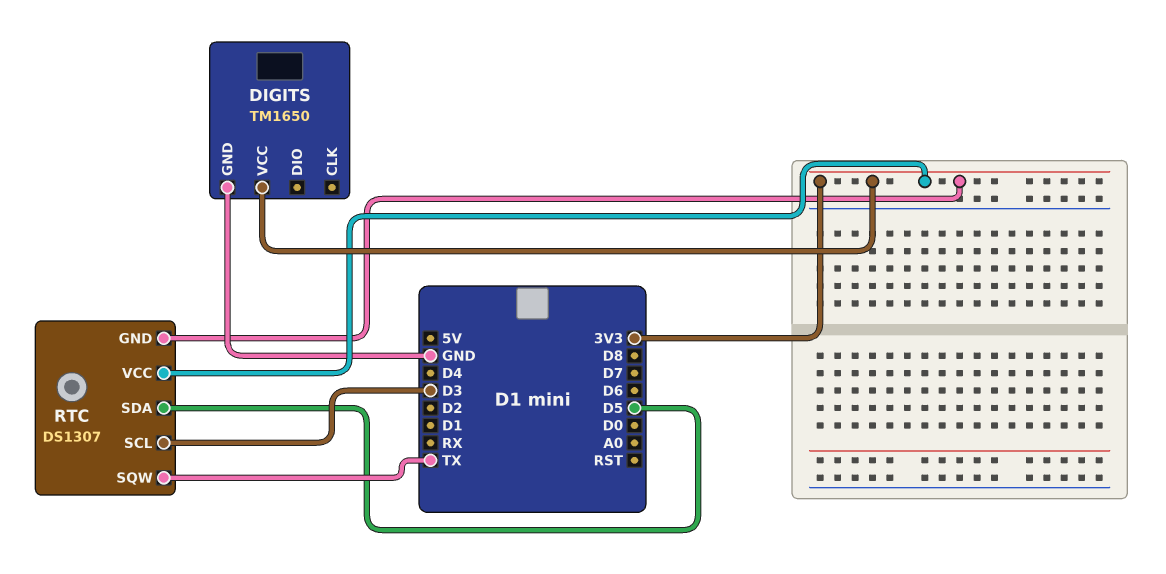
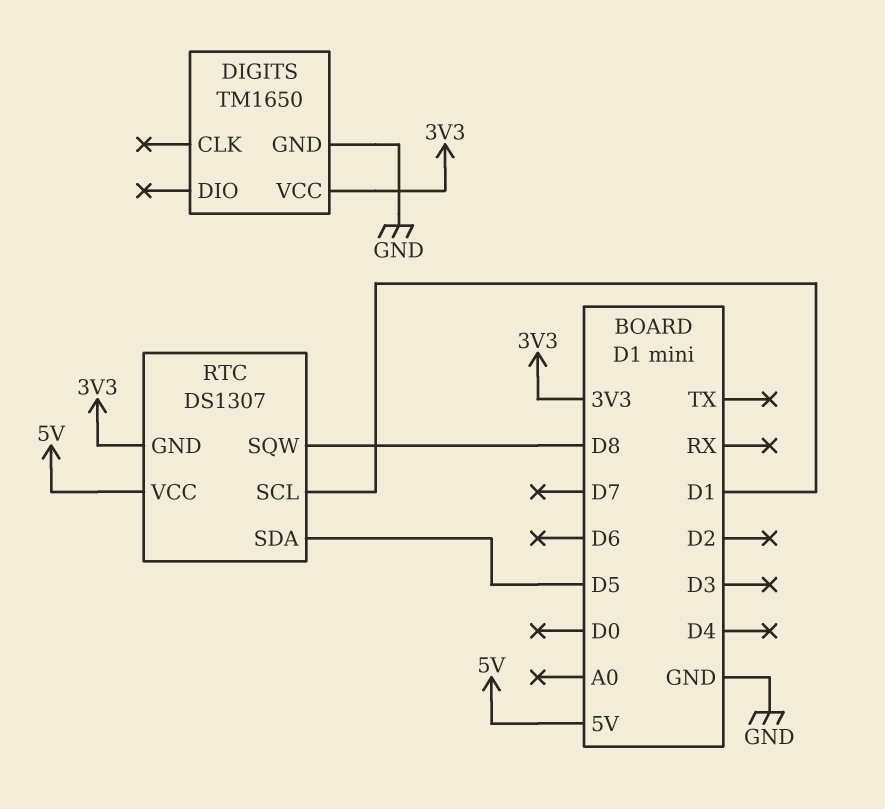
RTC pin SCL: D3 -> D1
RTC pin SQW: TX -> D8
RTC pin VCC: 3V3 -> 5V

